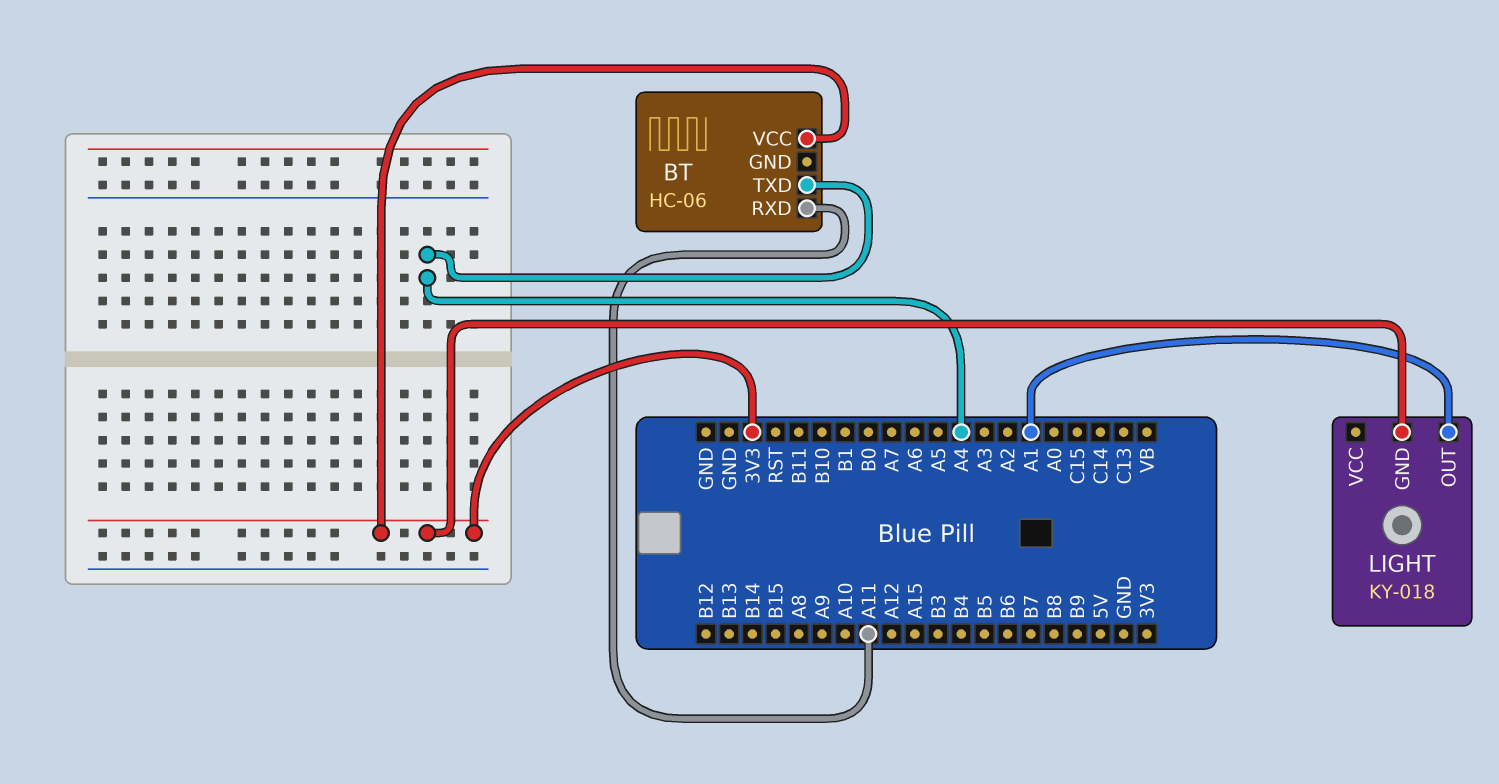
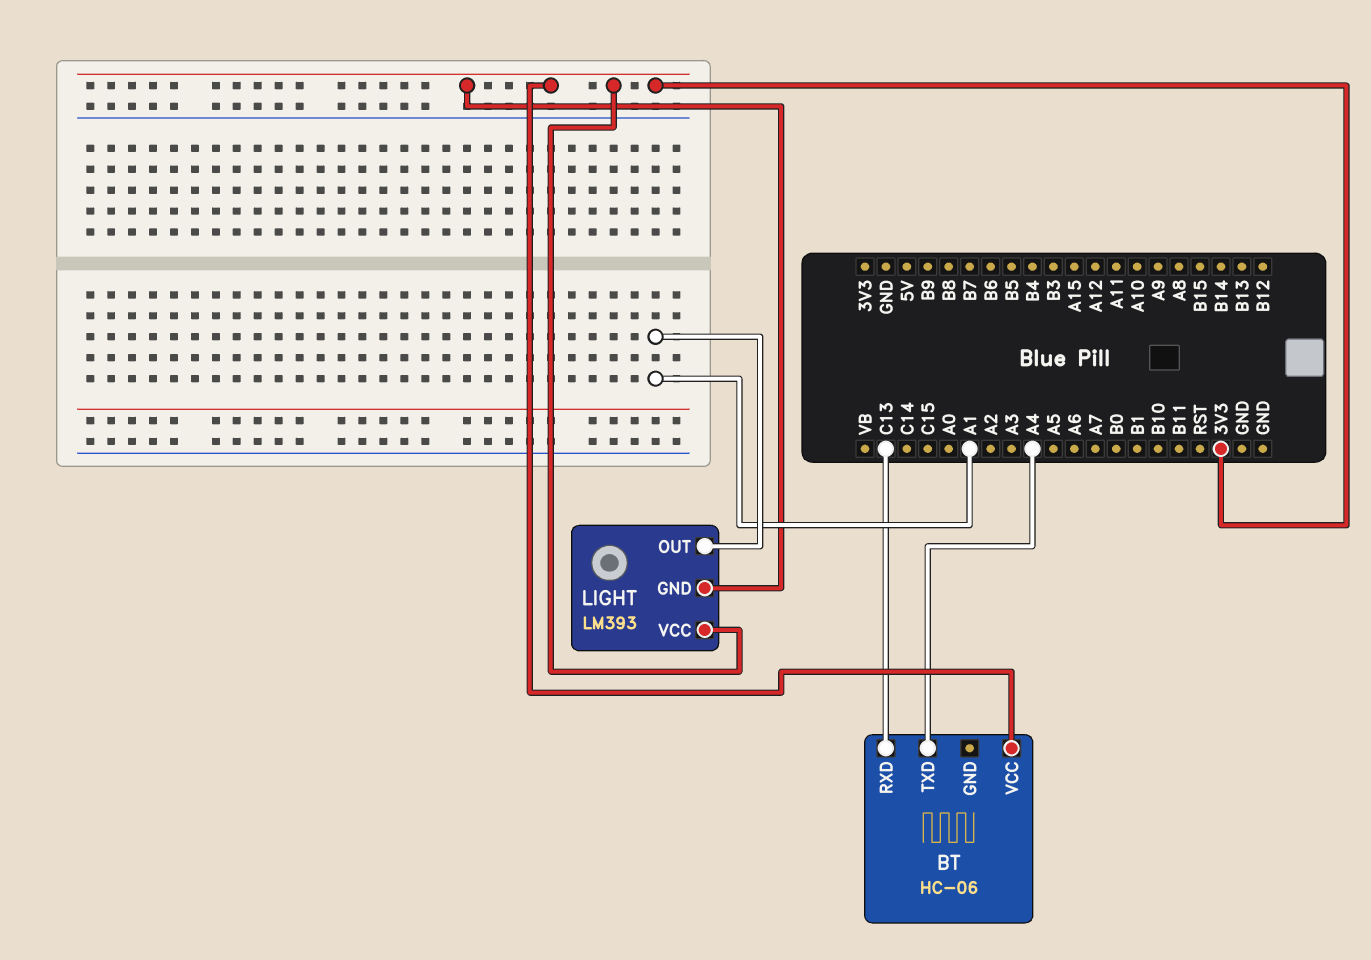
BT pin RXD: A11 -> C13
LIGHT: KY-018 -> LM393
LIGHT pin VCC: none -> 3V3

